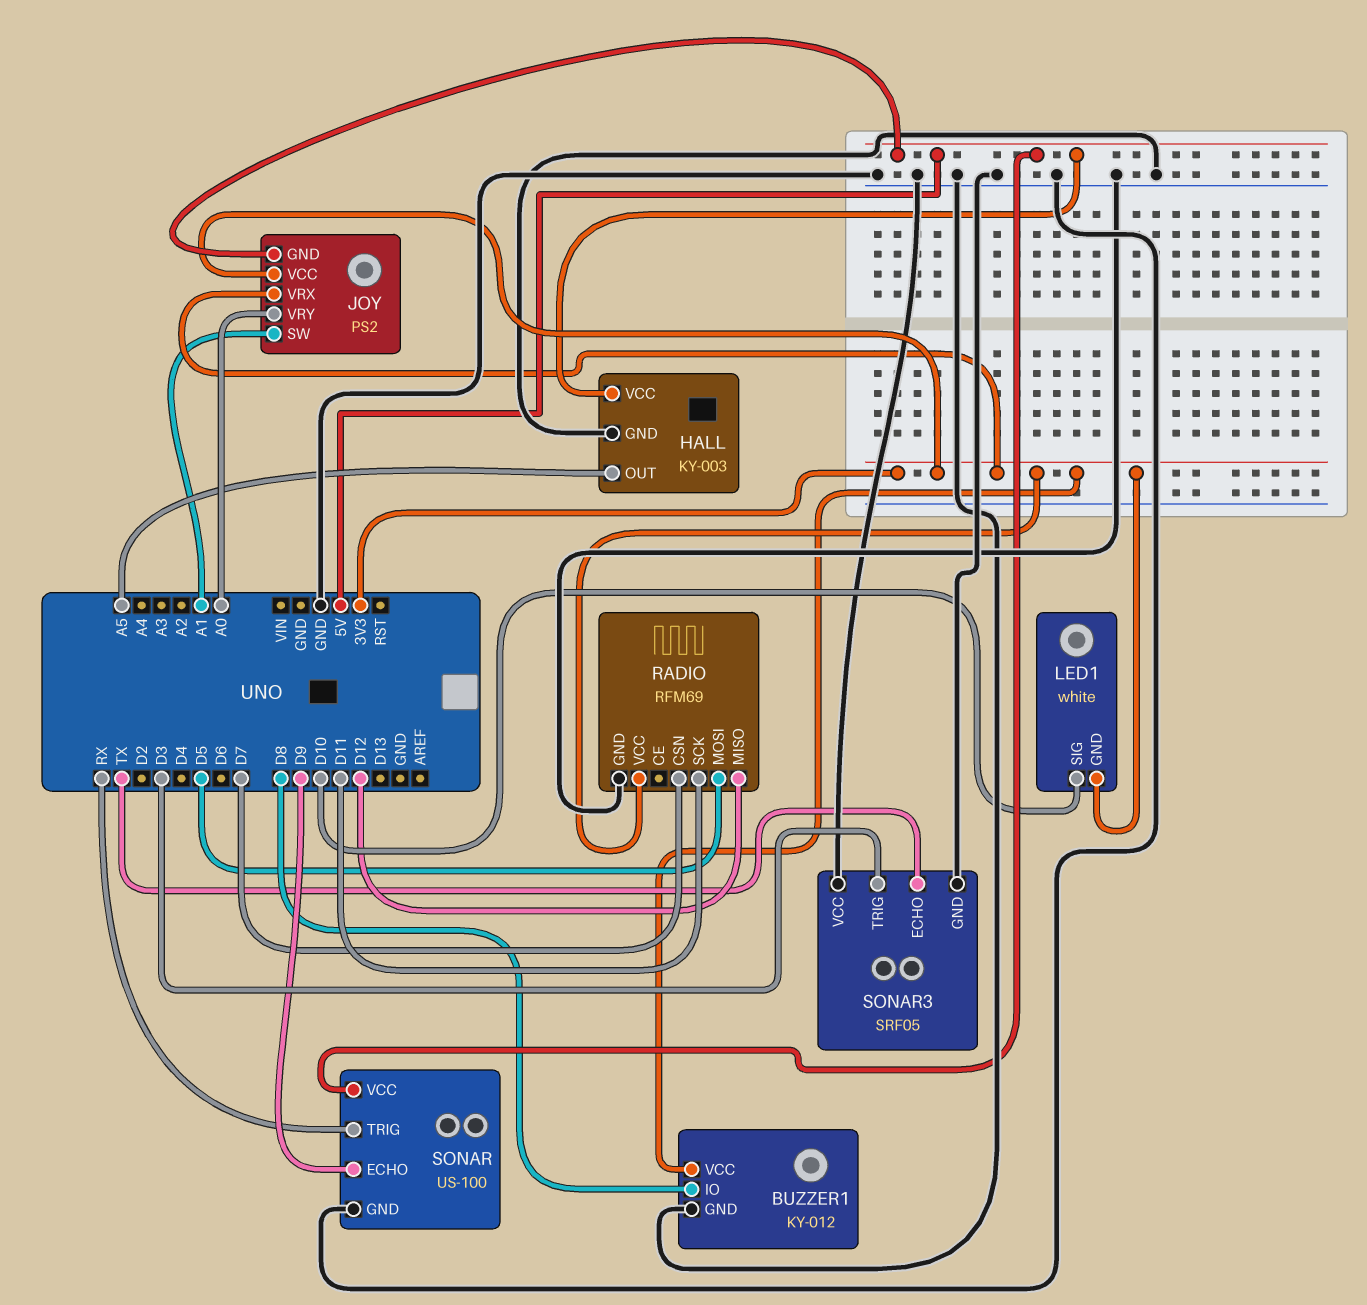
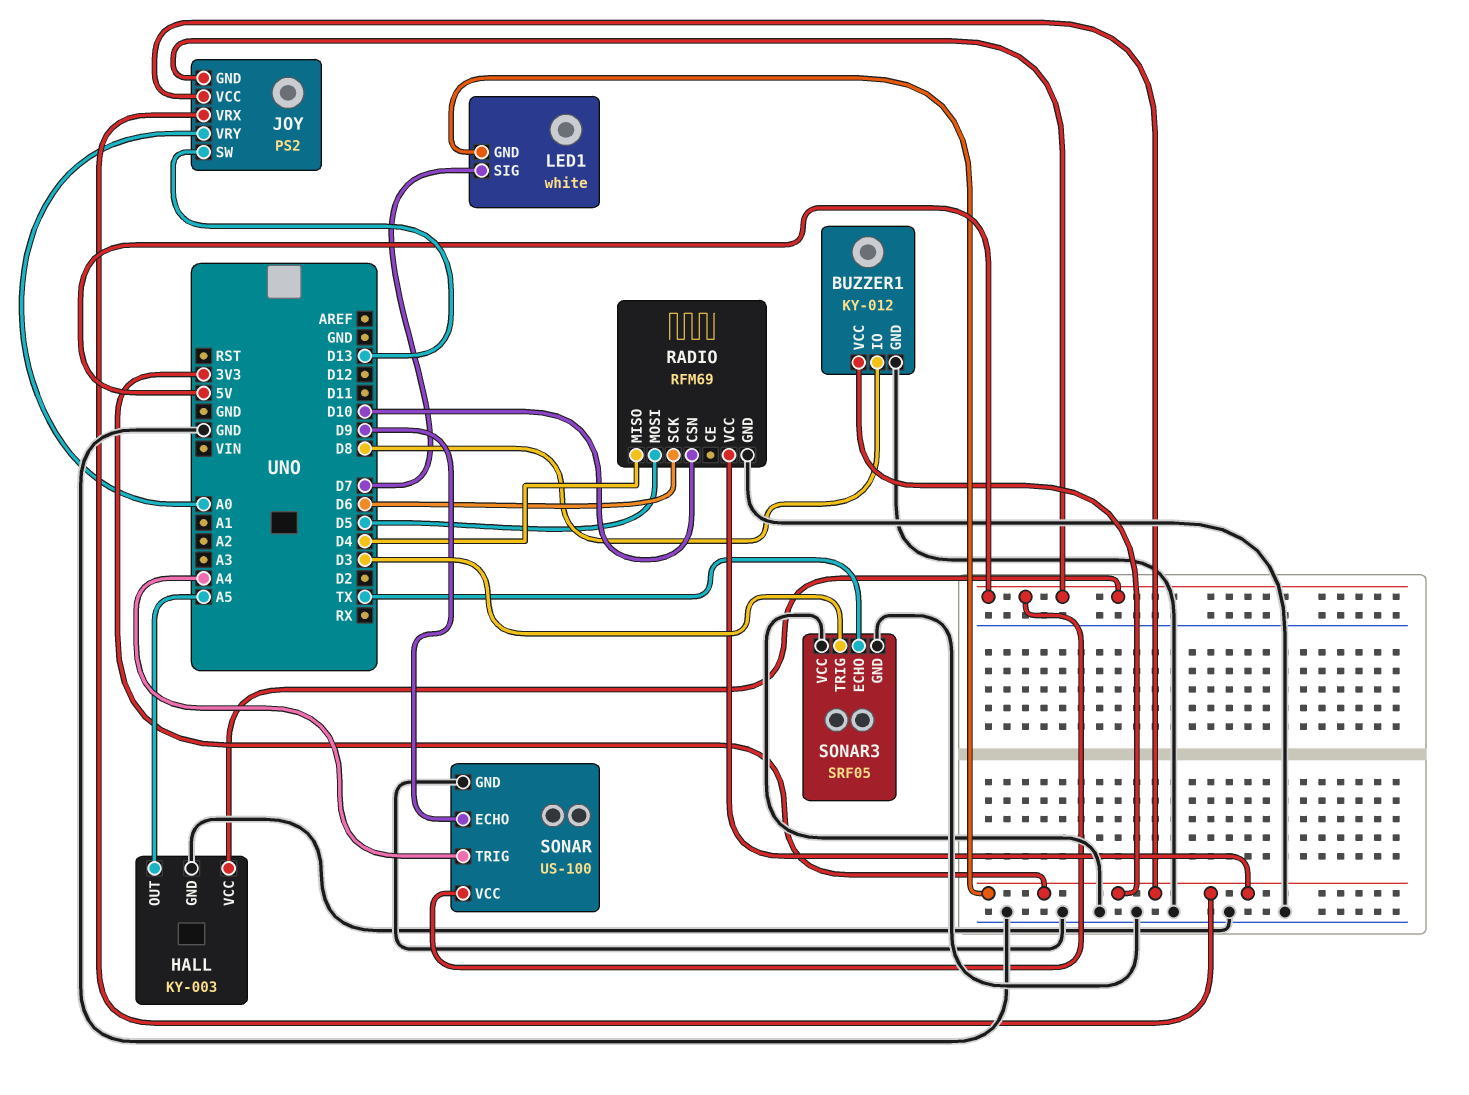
JOY pin SW: A1 -> D13
LED1 pin SIG: D10 -> D7
RADIO pin CSN: D7 -> D10
RADIO pin MISO: D12 -> D4
RADIO pin SCK: D11 -> D6
SONAR pin TRIG: RX -> A4

